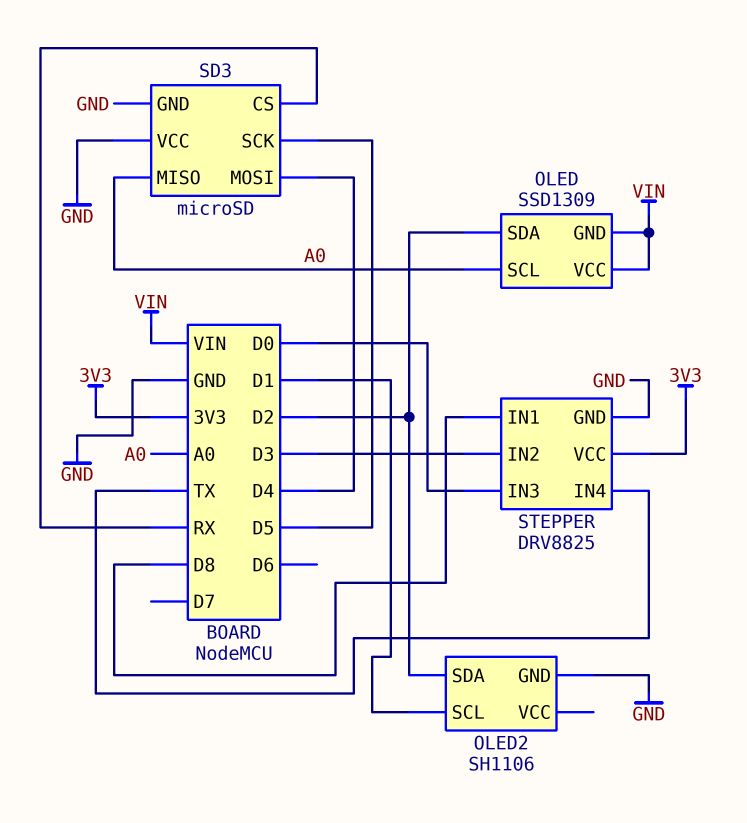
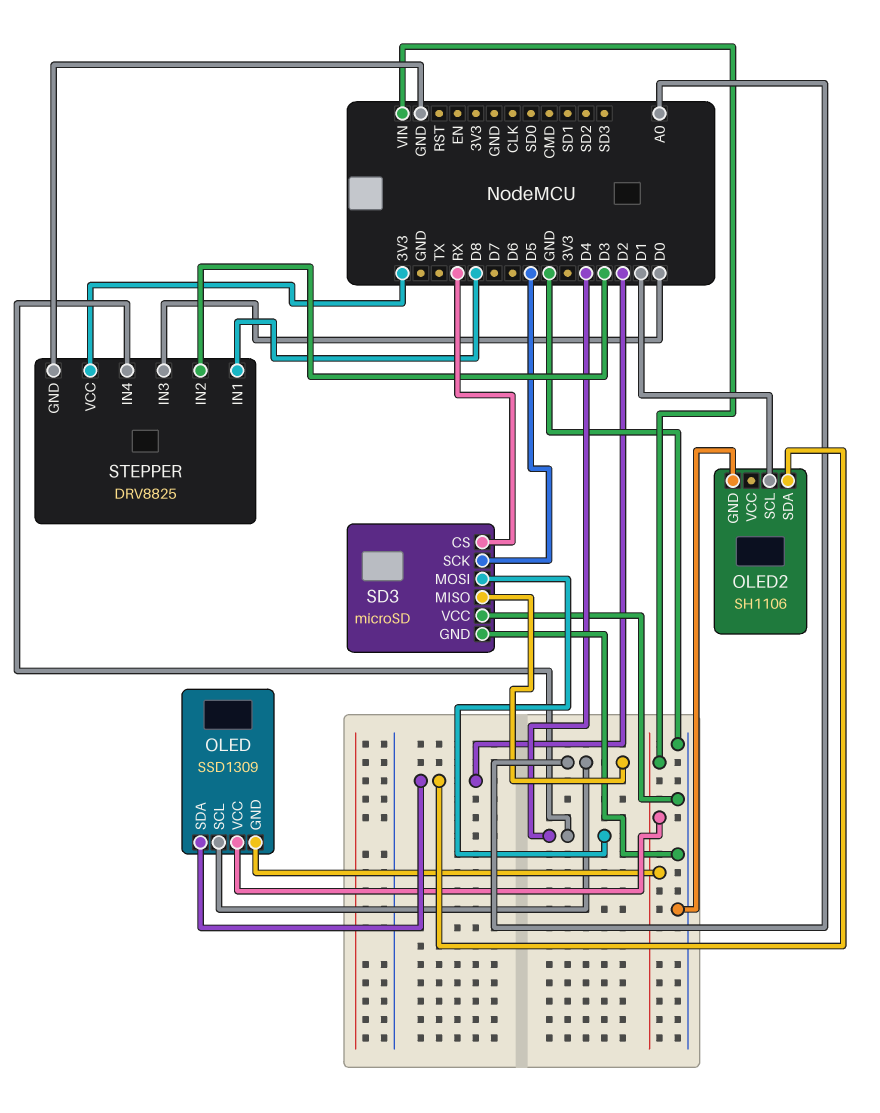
STEPPER pin IN4: TX -> D4

